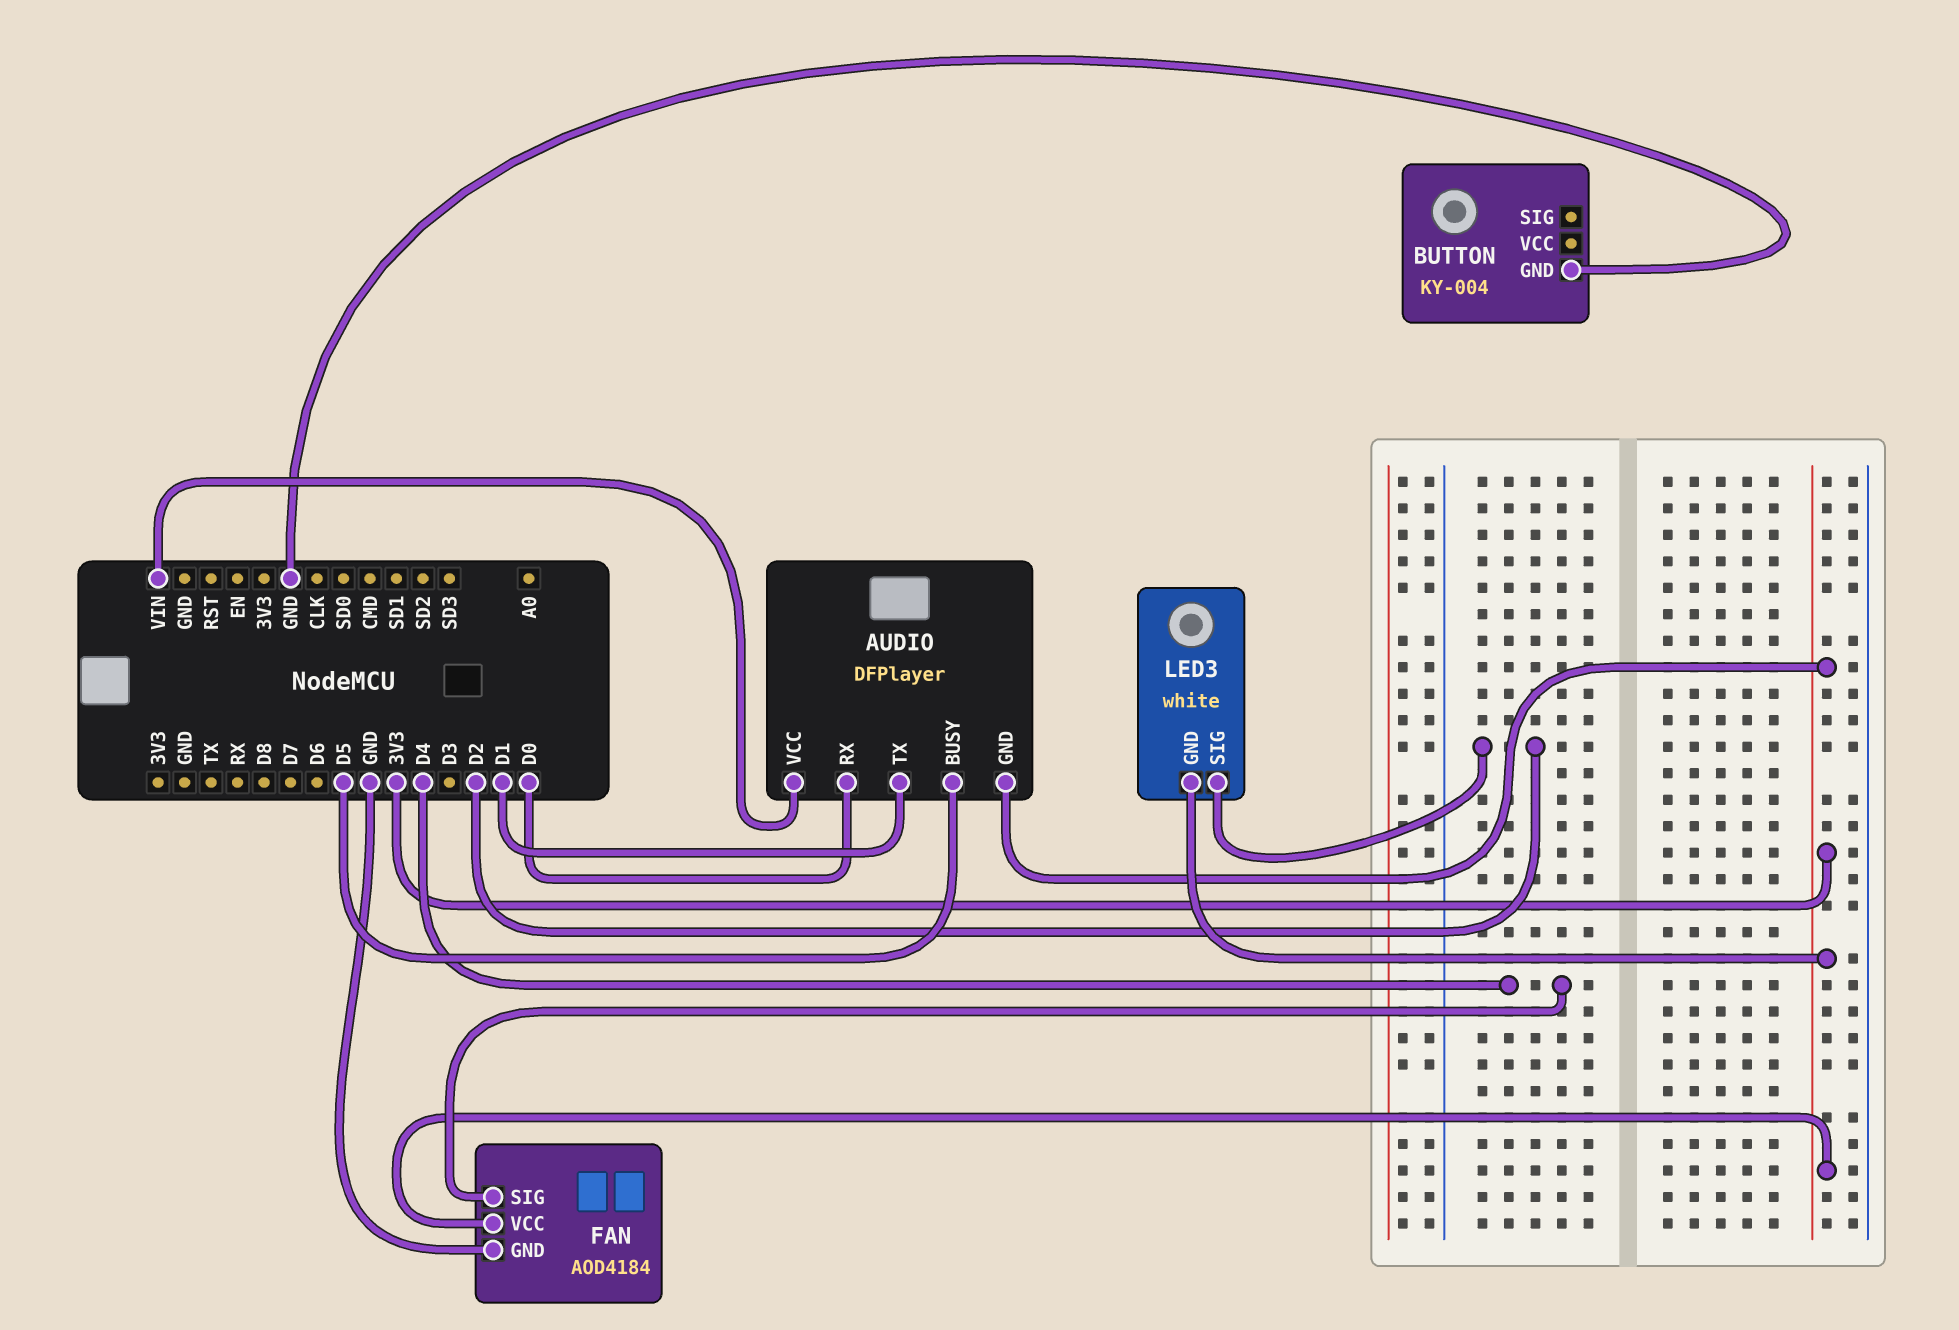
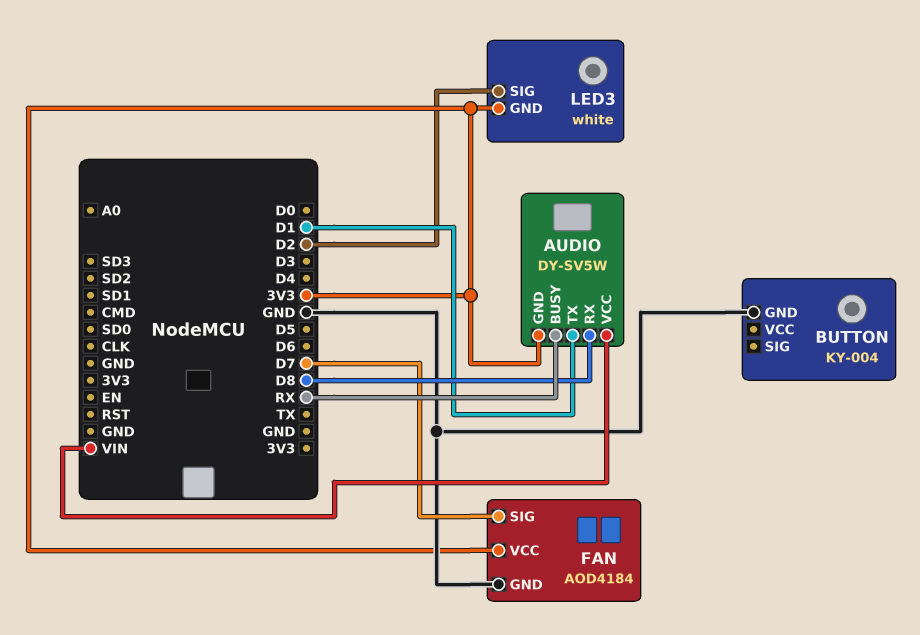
AUDIO: DFPlayer -> DY-SV5W
AUDIO pin BUSY: D5 -> RX
AUDIO pin RX: D0 -> D8
FAN pin SIG: D4 -> D7

